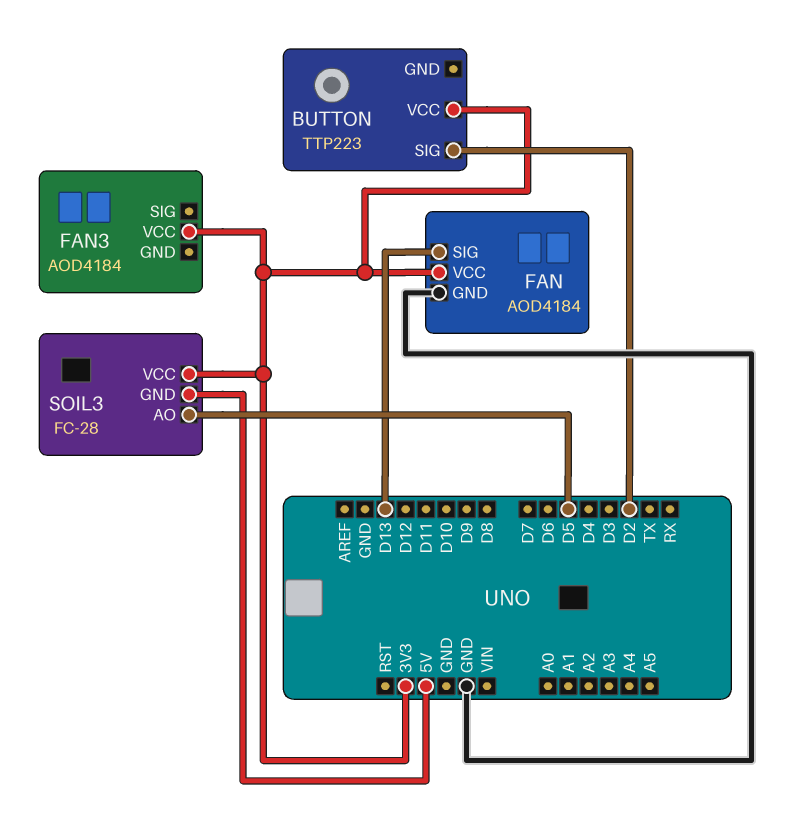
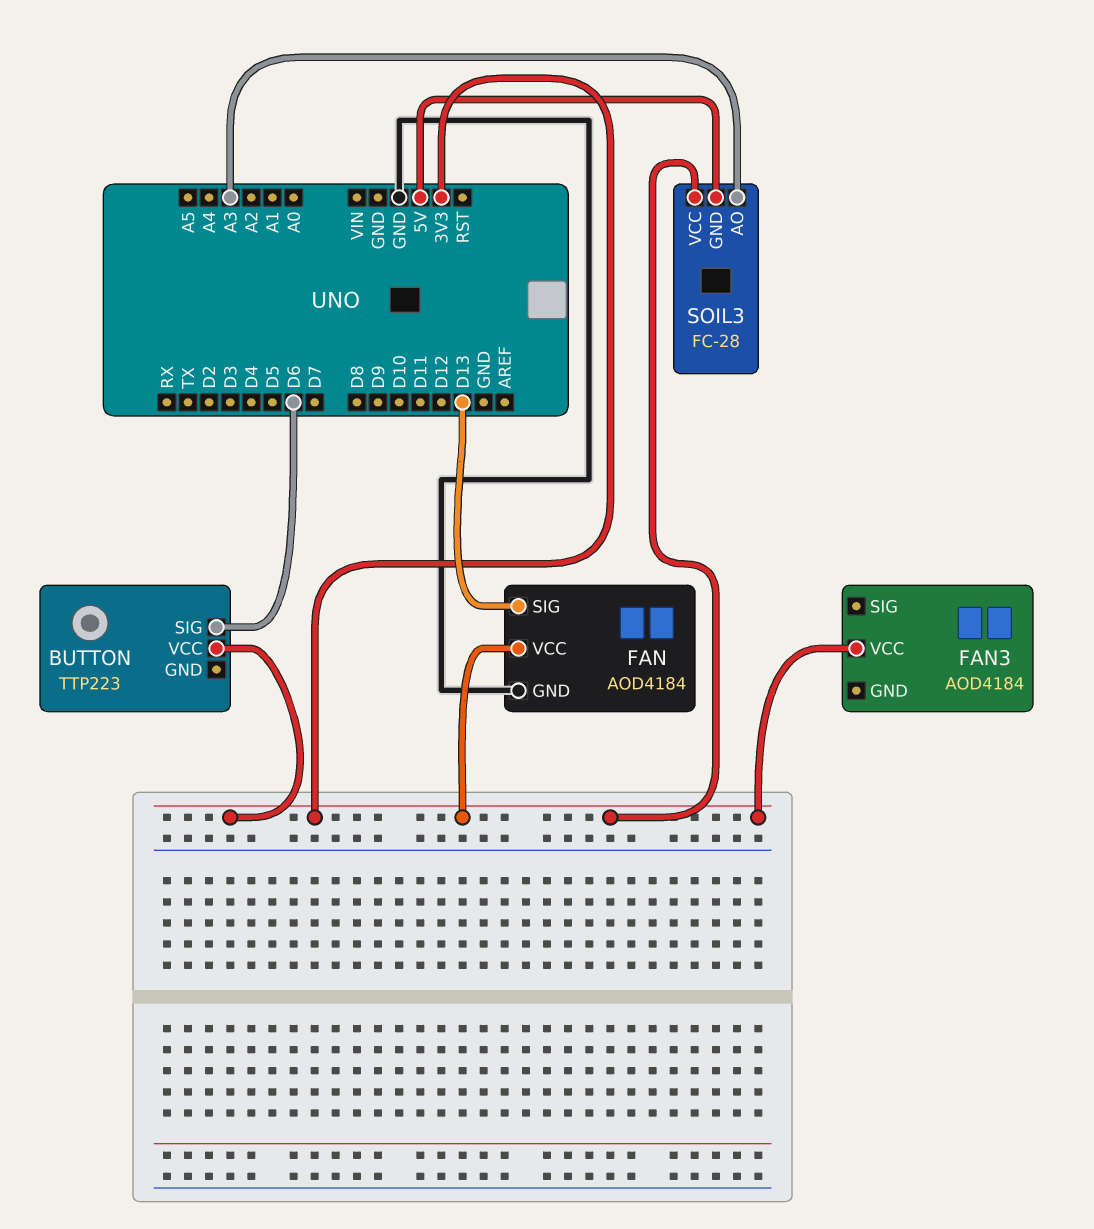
BUTTON pin SIG: D2 -> D6
SOIL3 pin AO: D5 -> A3

